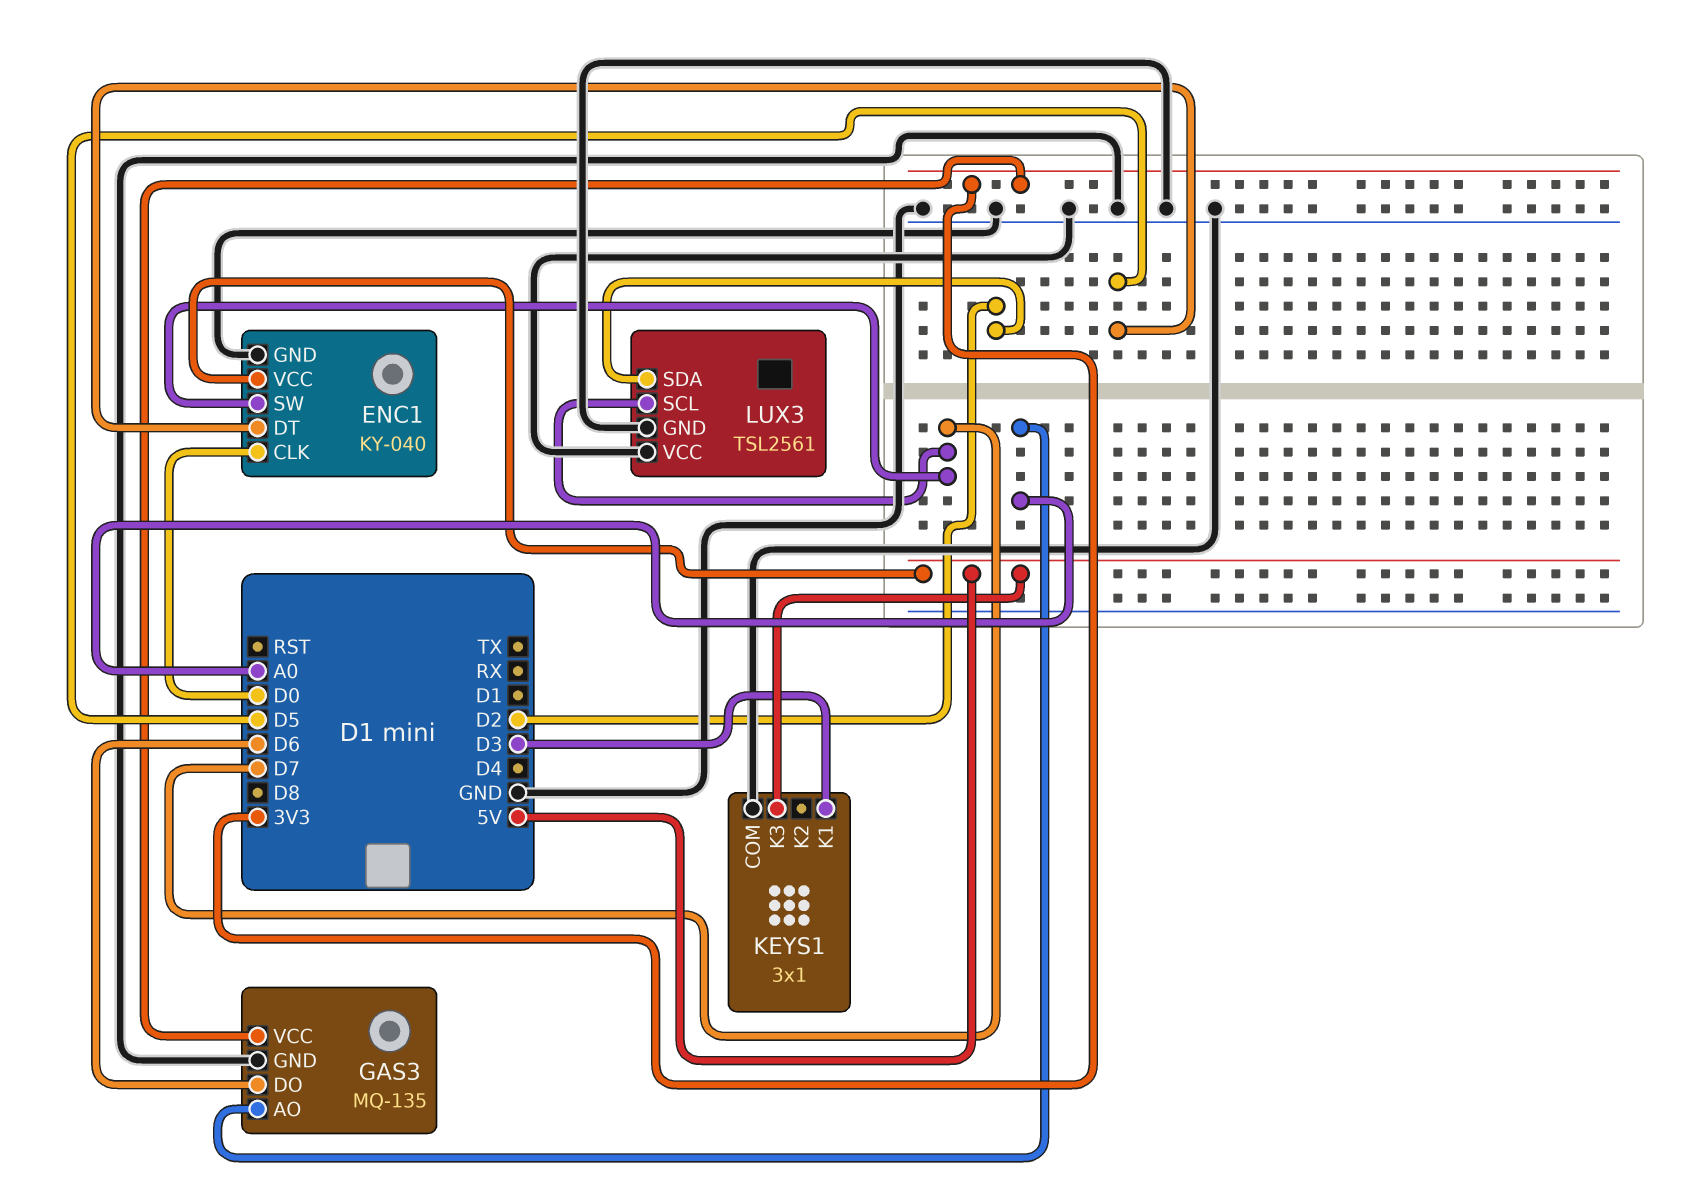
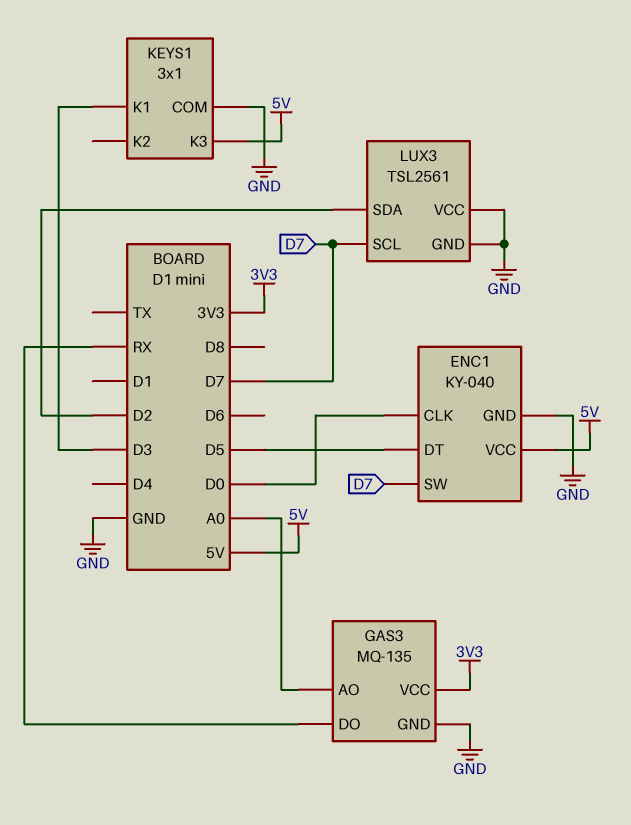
GAS3 pin DO: D6 -> RX

